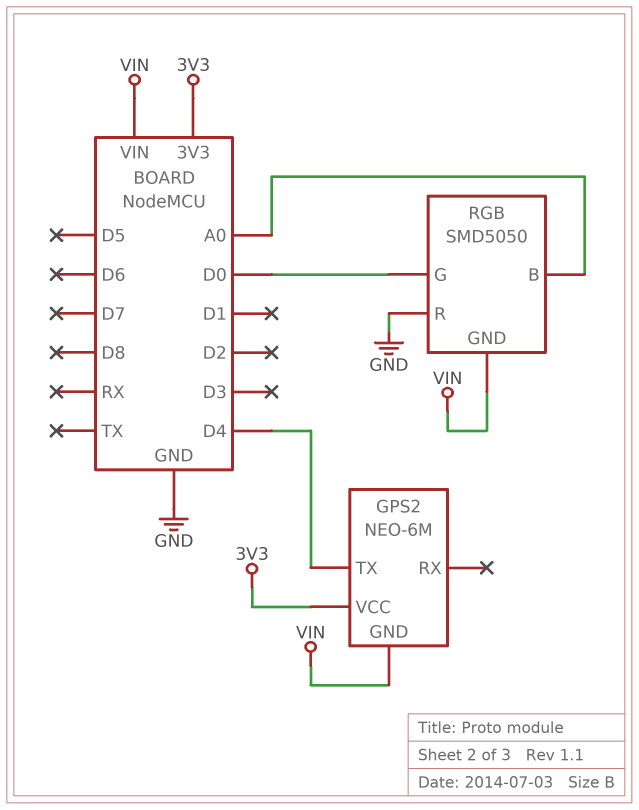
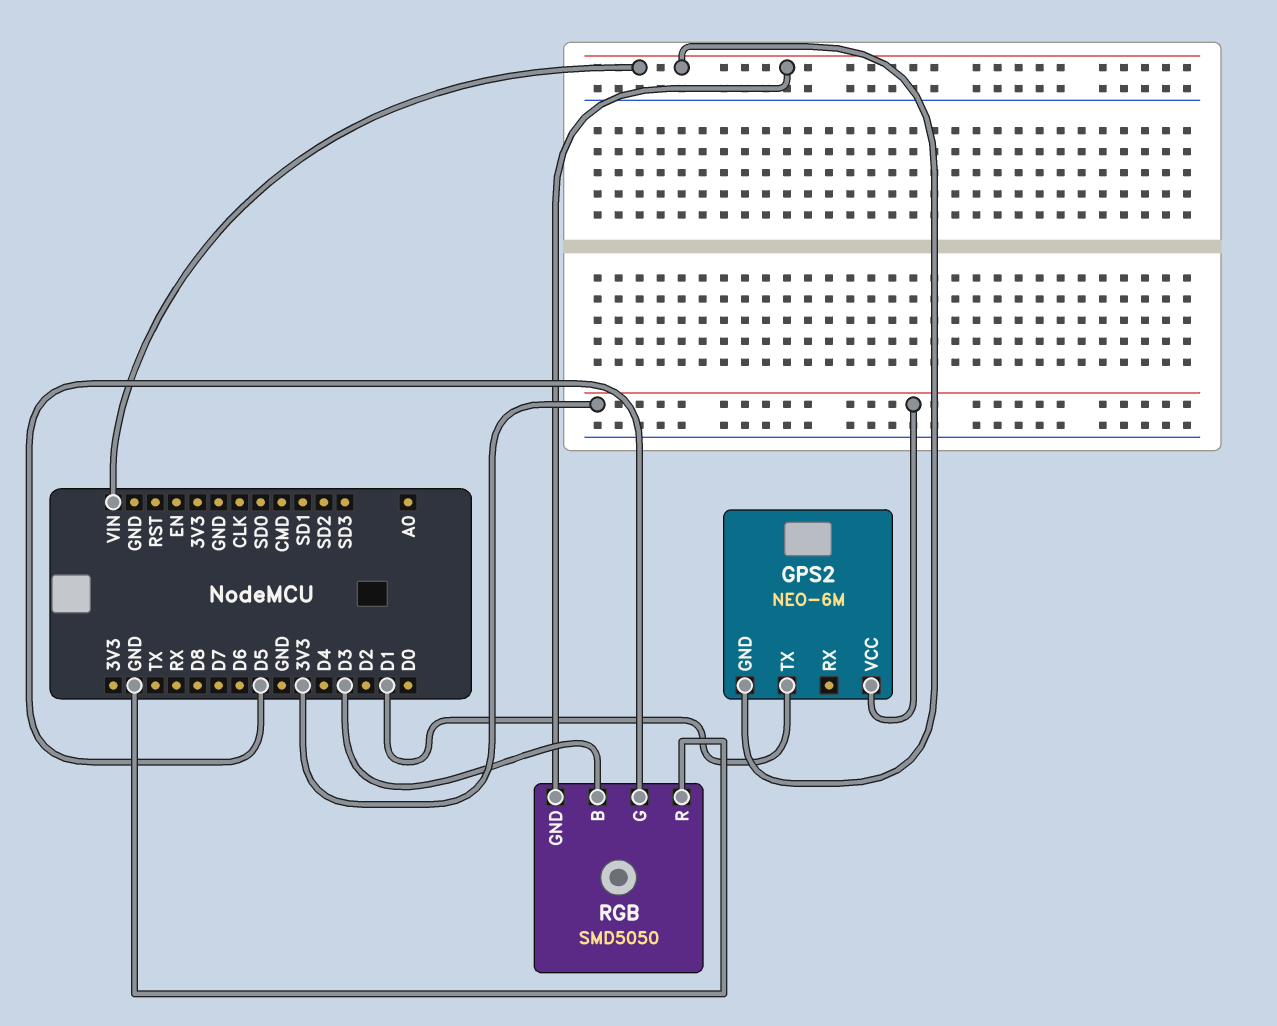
GPS2 pin TX: D4 -> D1
RGB pin B: A0 -> D3
RGB pin G: D0 -> D5

